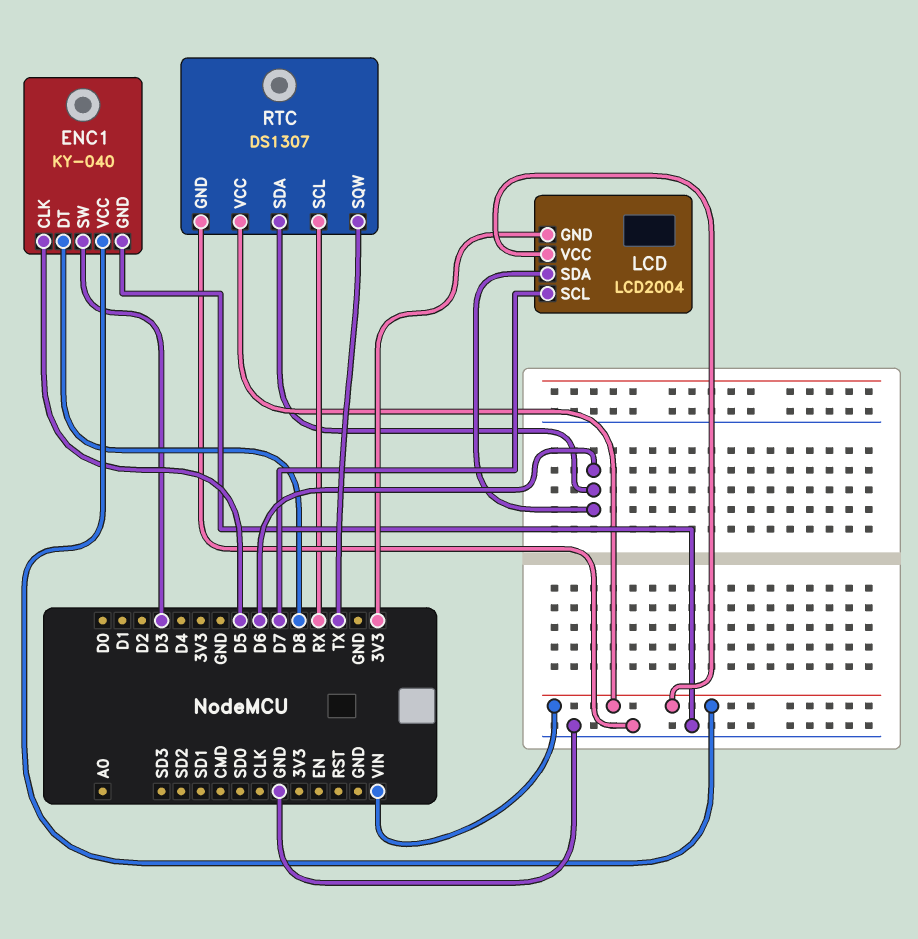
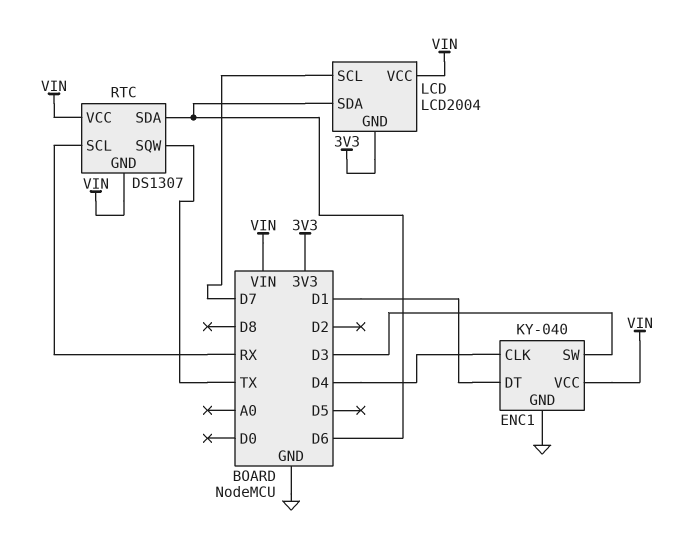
ENC1 pin CLK: D5 -> D4
ENC1 pin DT: D8 -> D1
RTC pin GND: GND -> VIN

